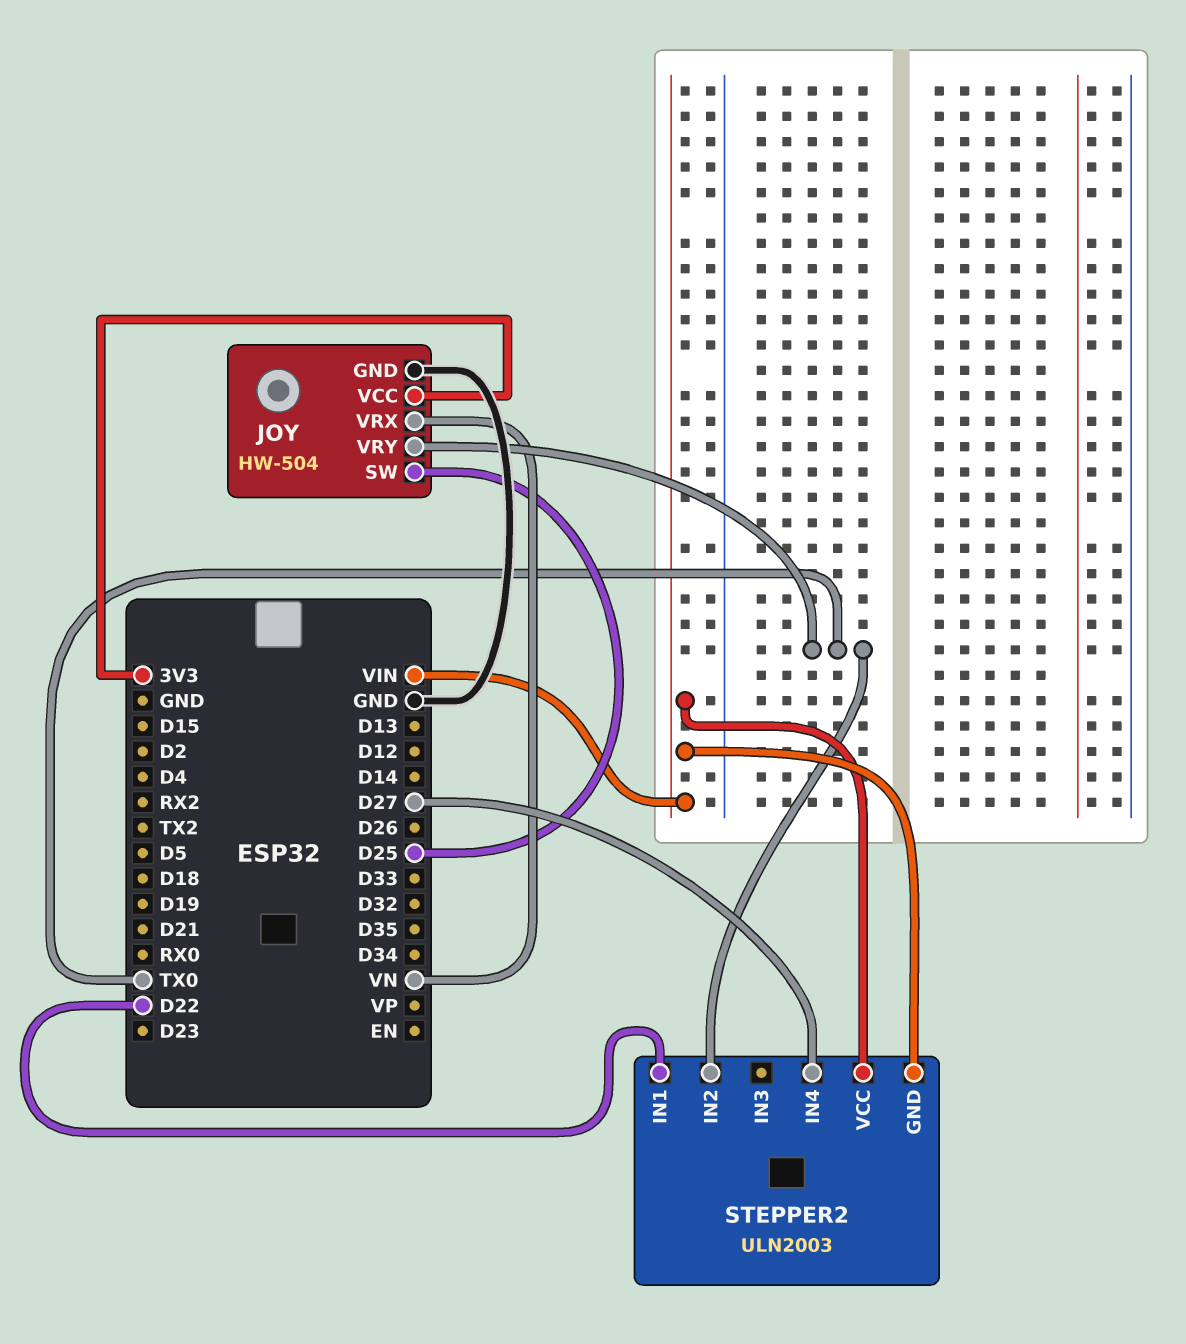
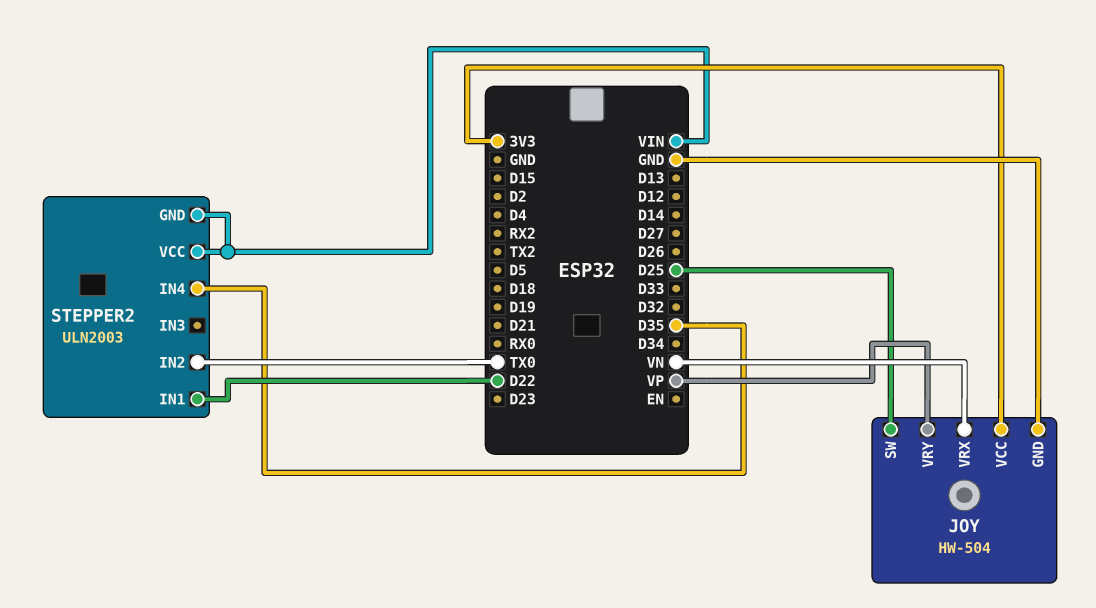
JOY pin VRY: TX0 -> VP
STEPPER2 pin IN4: D27 -> D35

